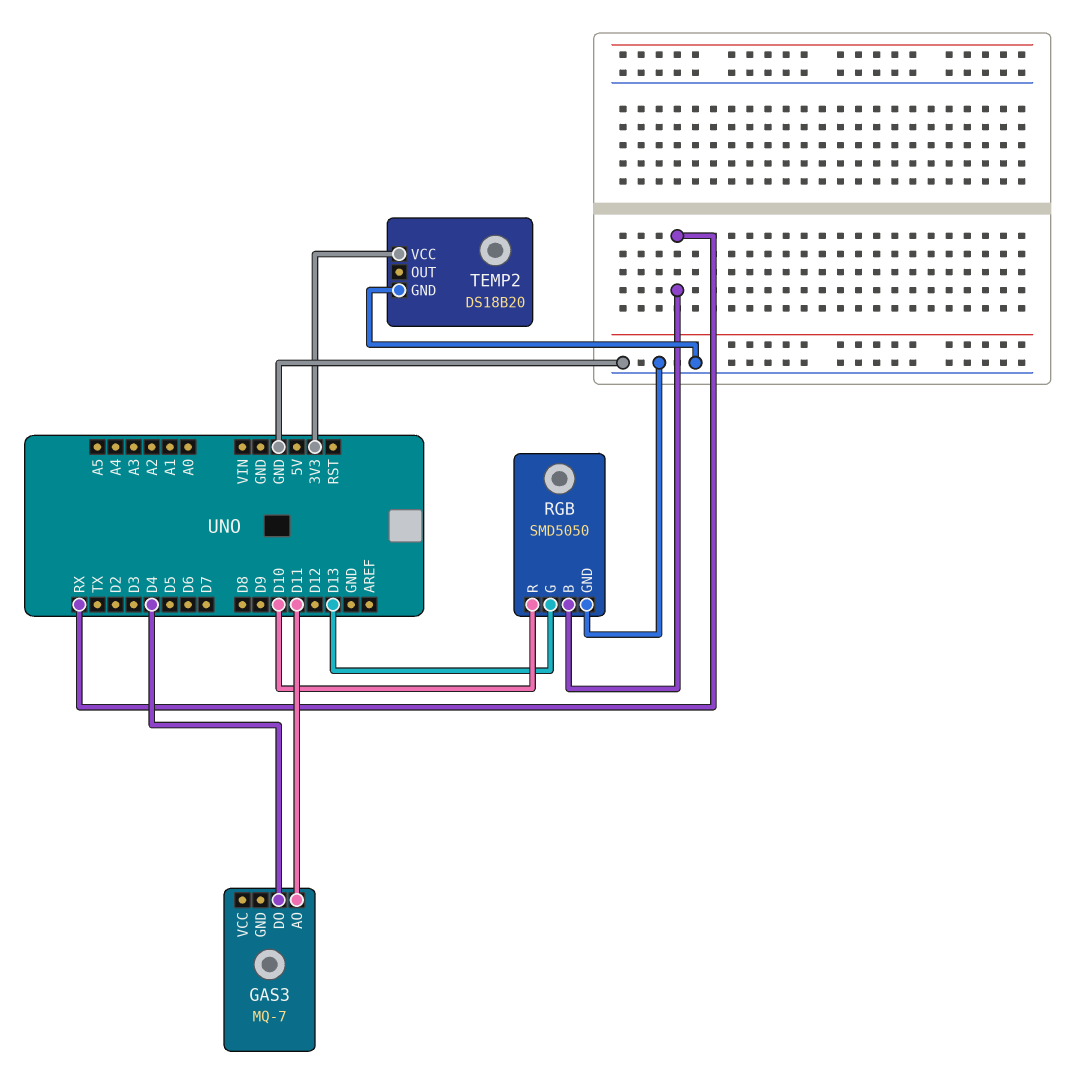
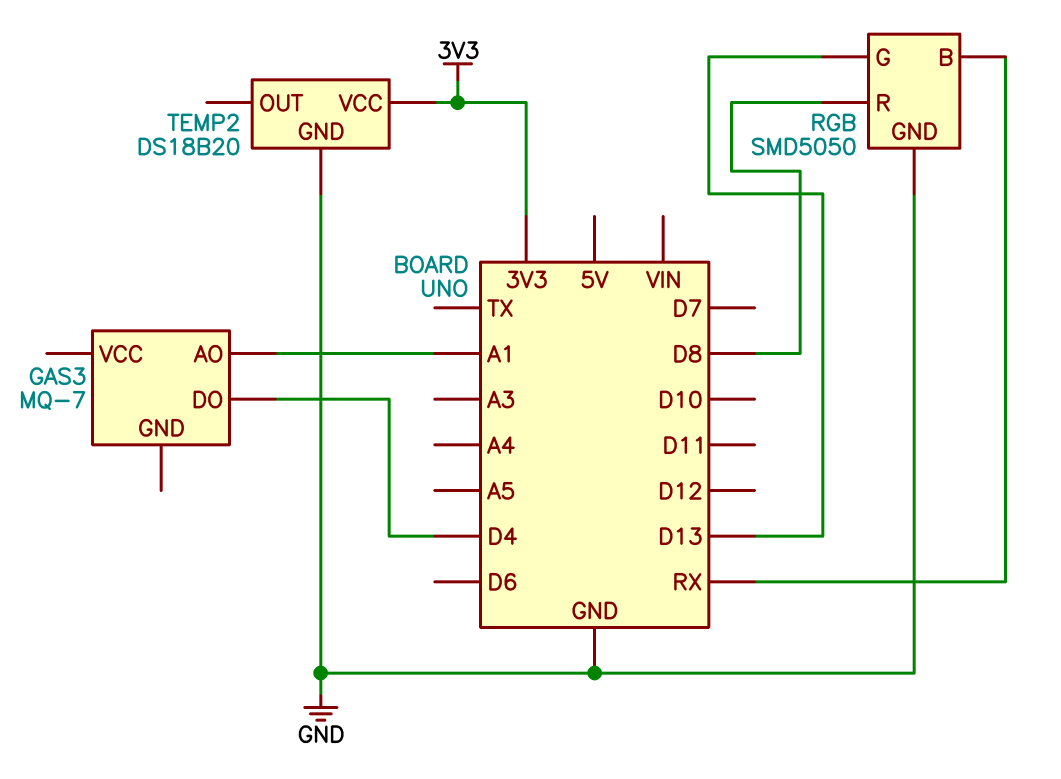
GAS3 pin AO: D11 -> A1
RGB pin R: D10 -> D8

